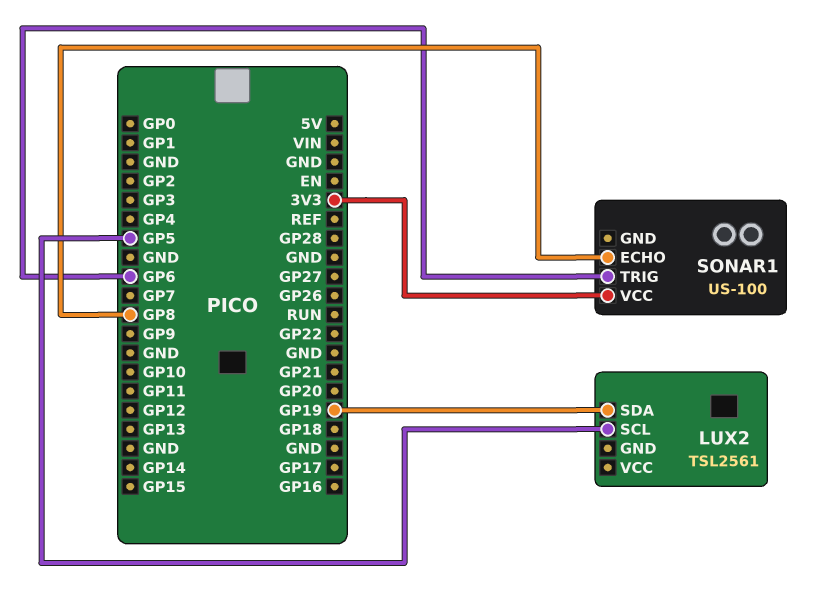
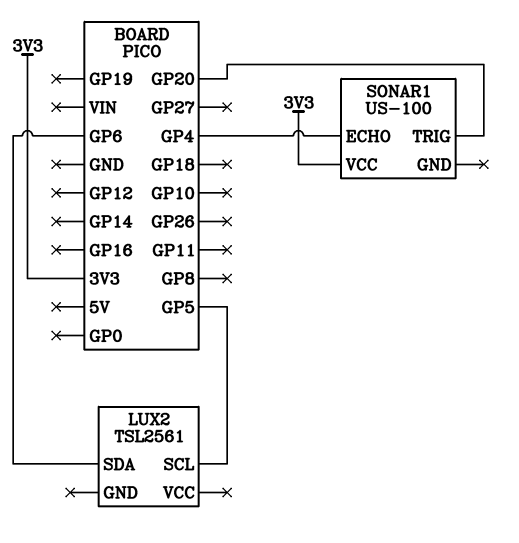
LUX2 pin SDA: GP19 -> GP6
SONAR1 pin ECHO: GP8 -> GP4
SONAR1 pin TRIG: GP6 -> GP20

